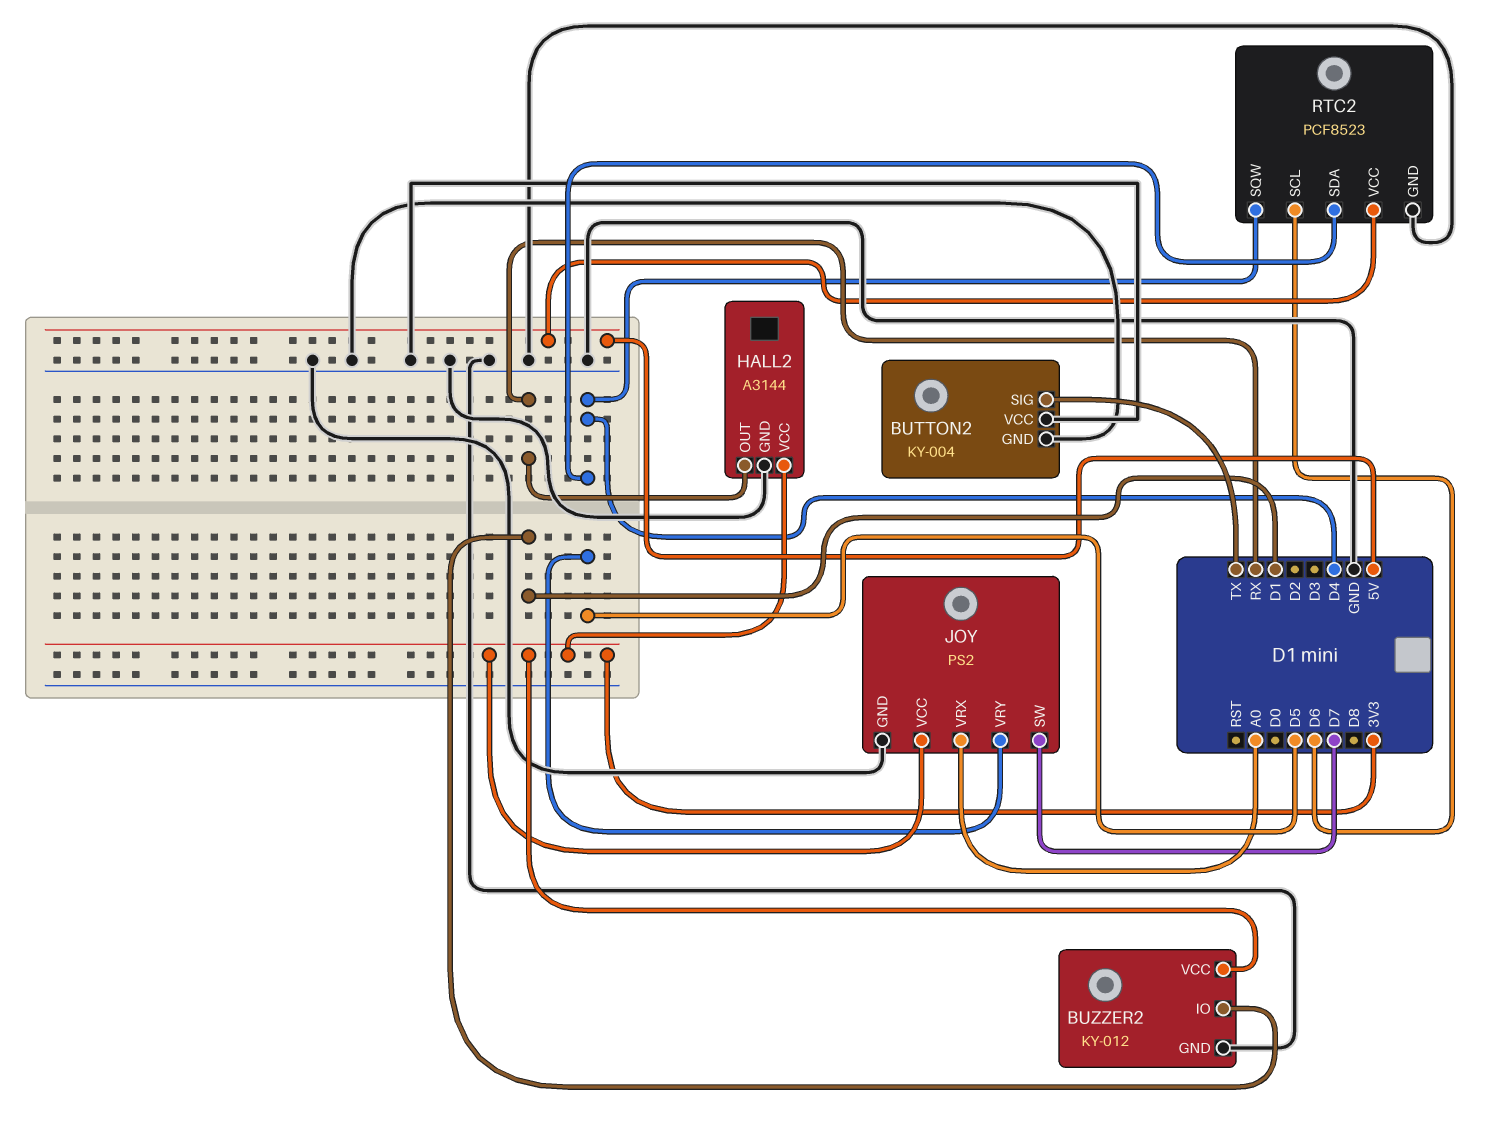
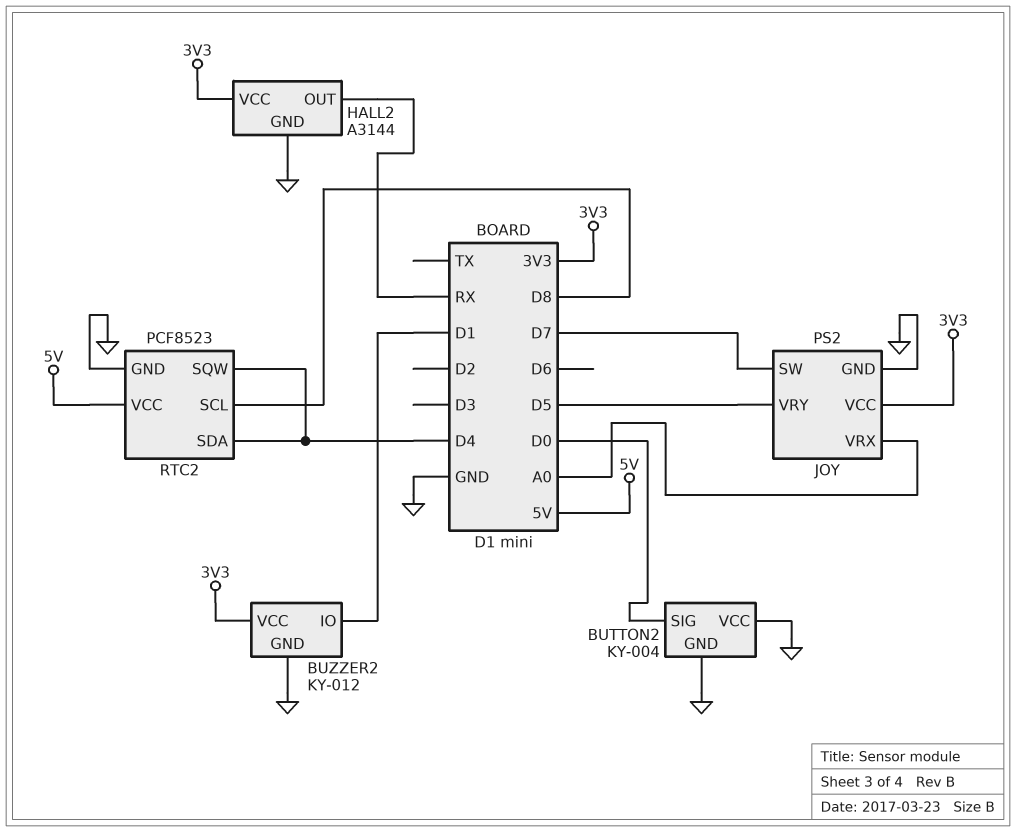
BUTTON2 pin SIG: TX -> D0
RTC2 pin SCL: D6 -> D8

